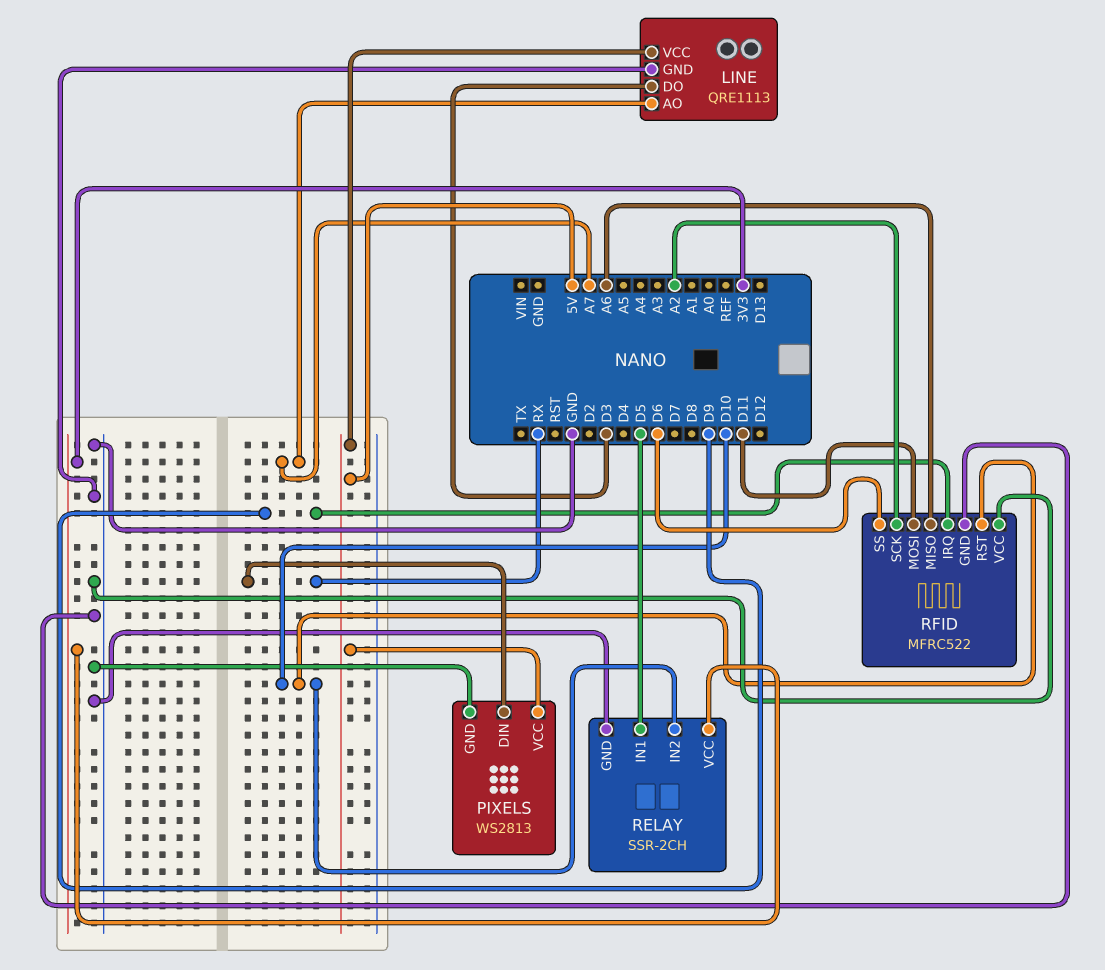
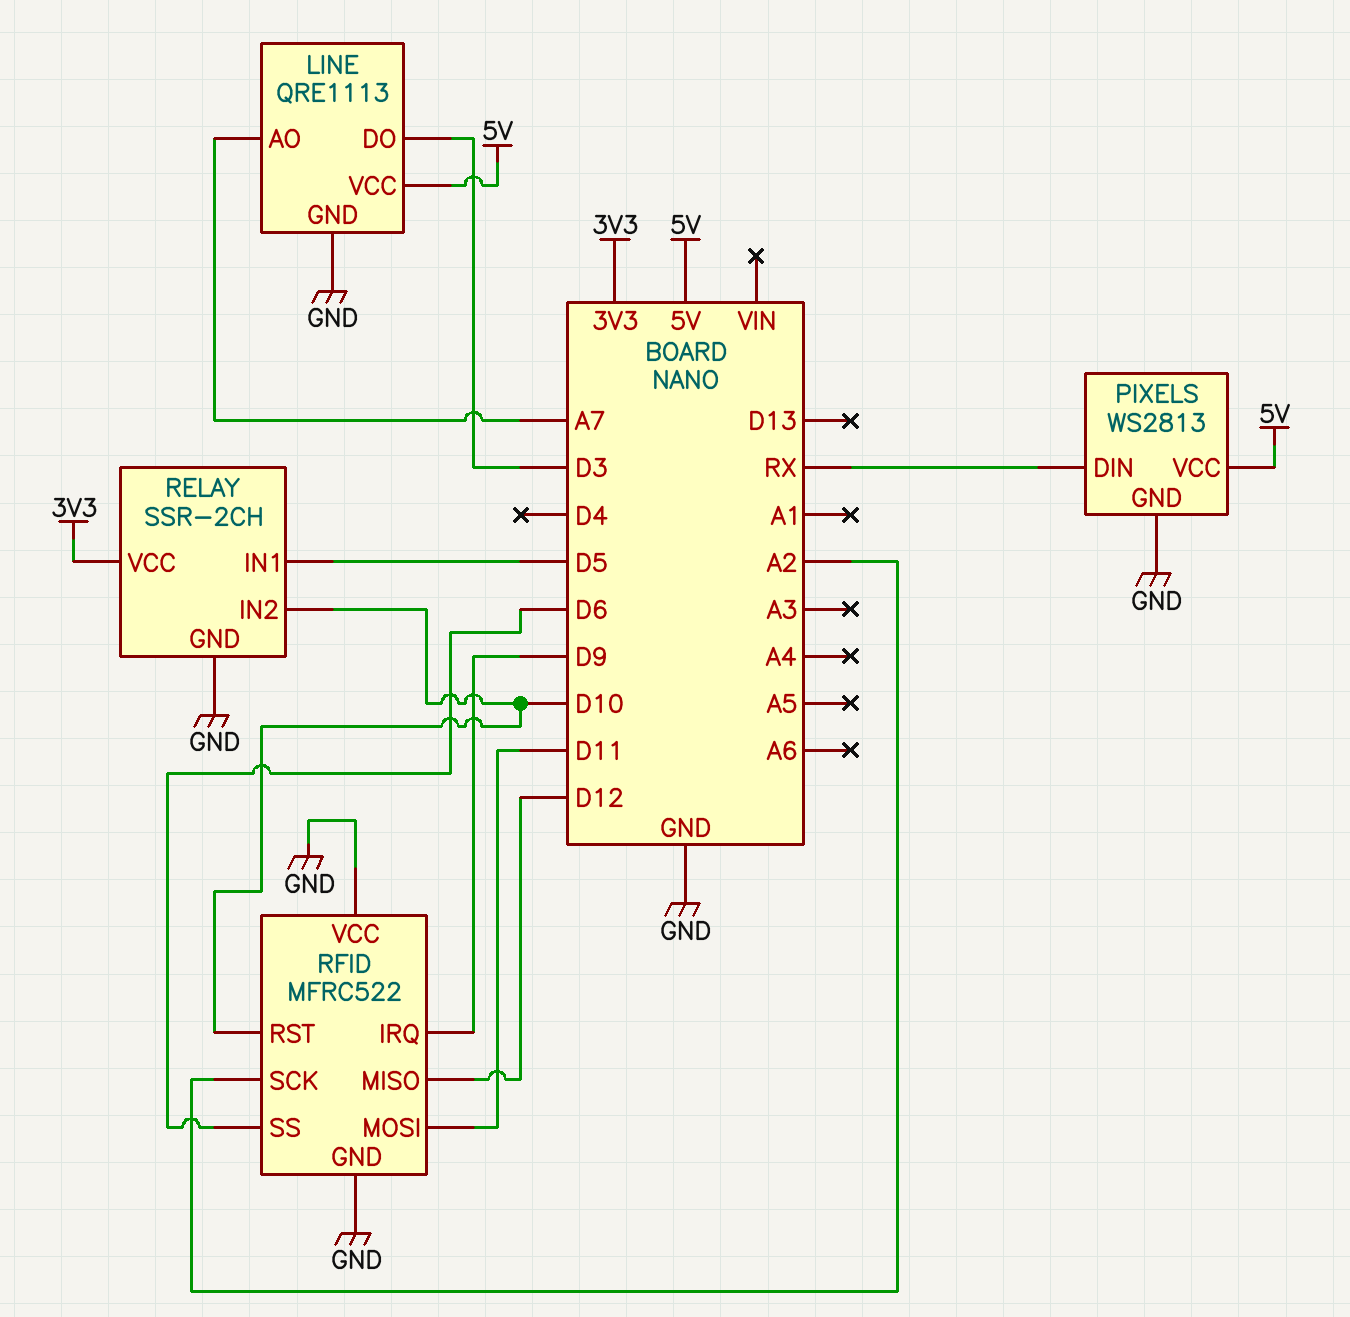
RFID pin MISO: A6 -> D12

